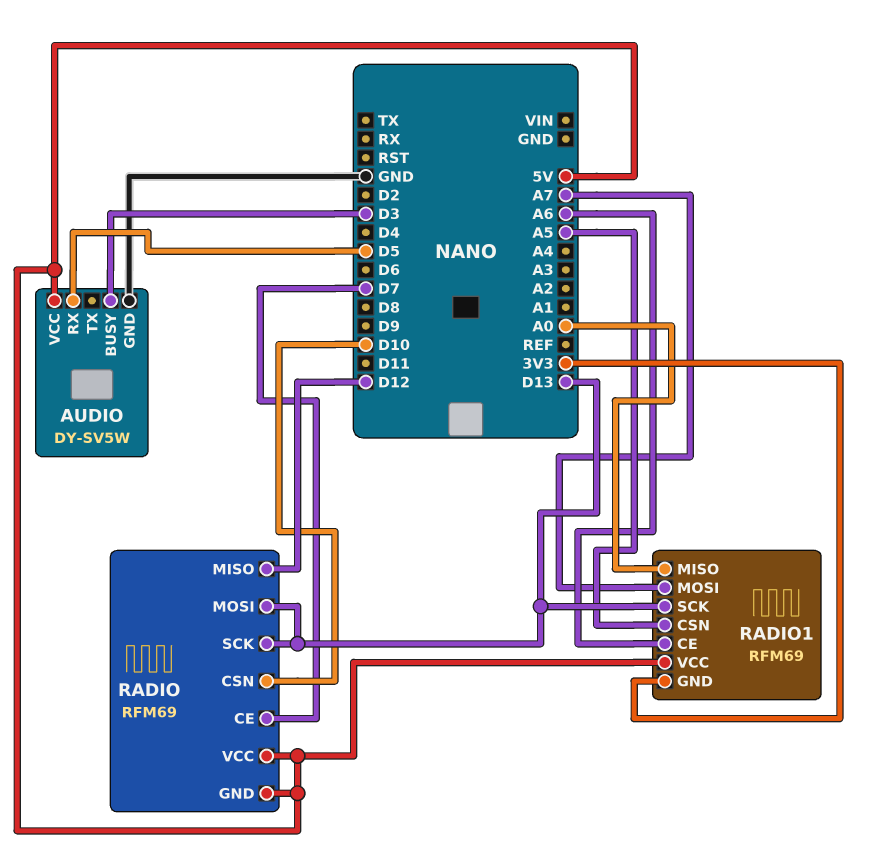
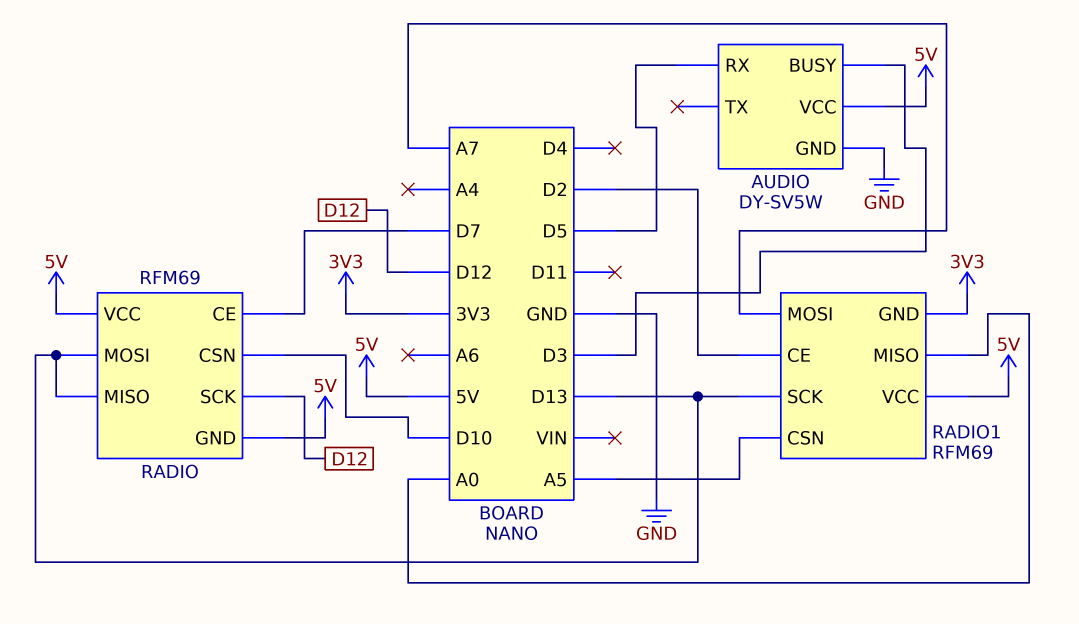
RADIO pin MISO: D12 -> D13
RADIO pin SCK: D13 -> D12
RADIO1 pin CE: A6 -> D2

